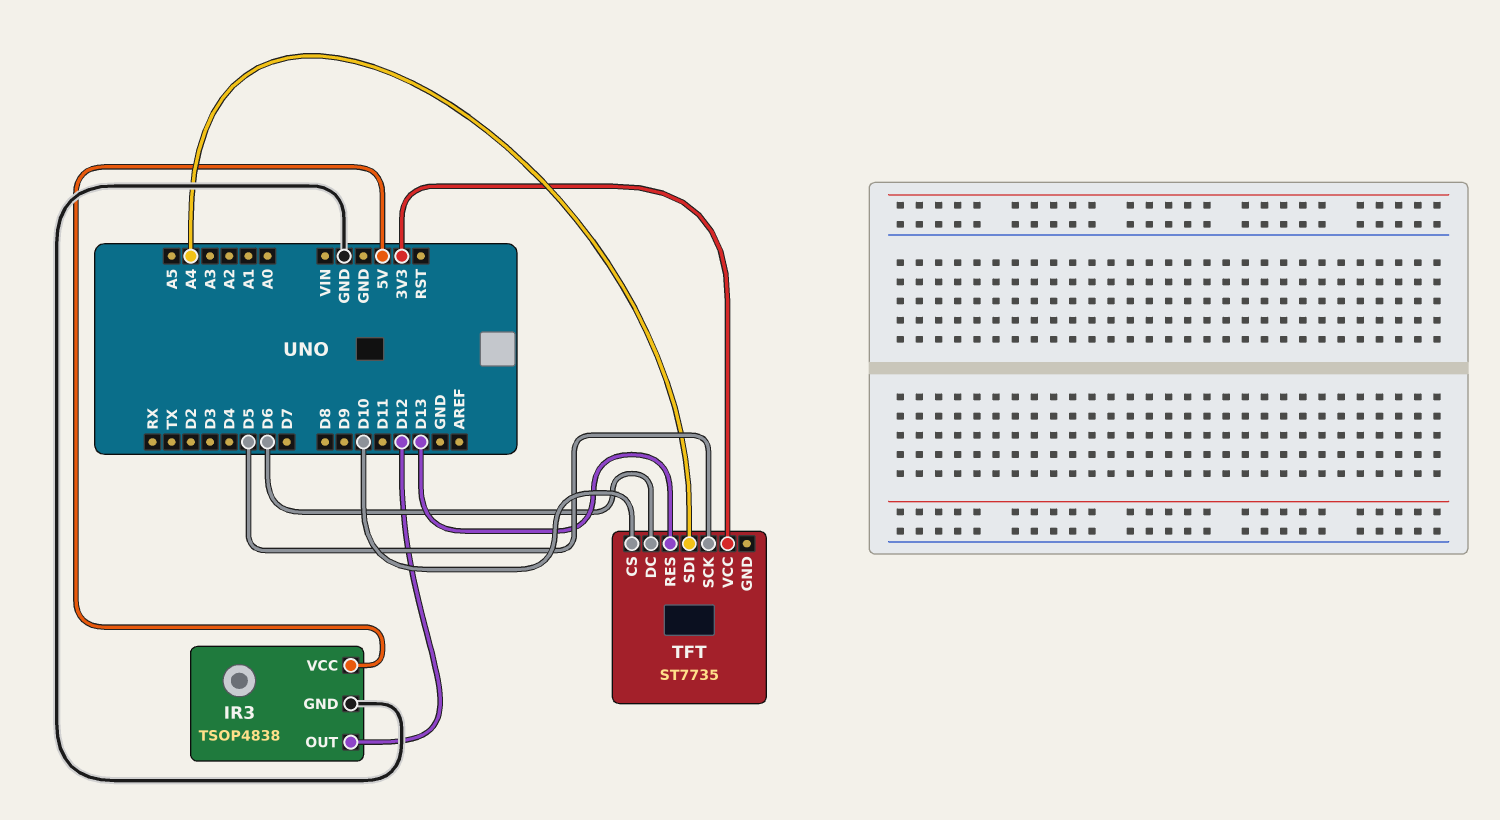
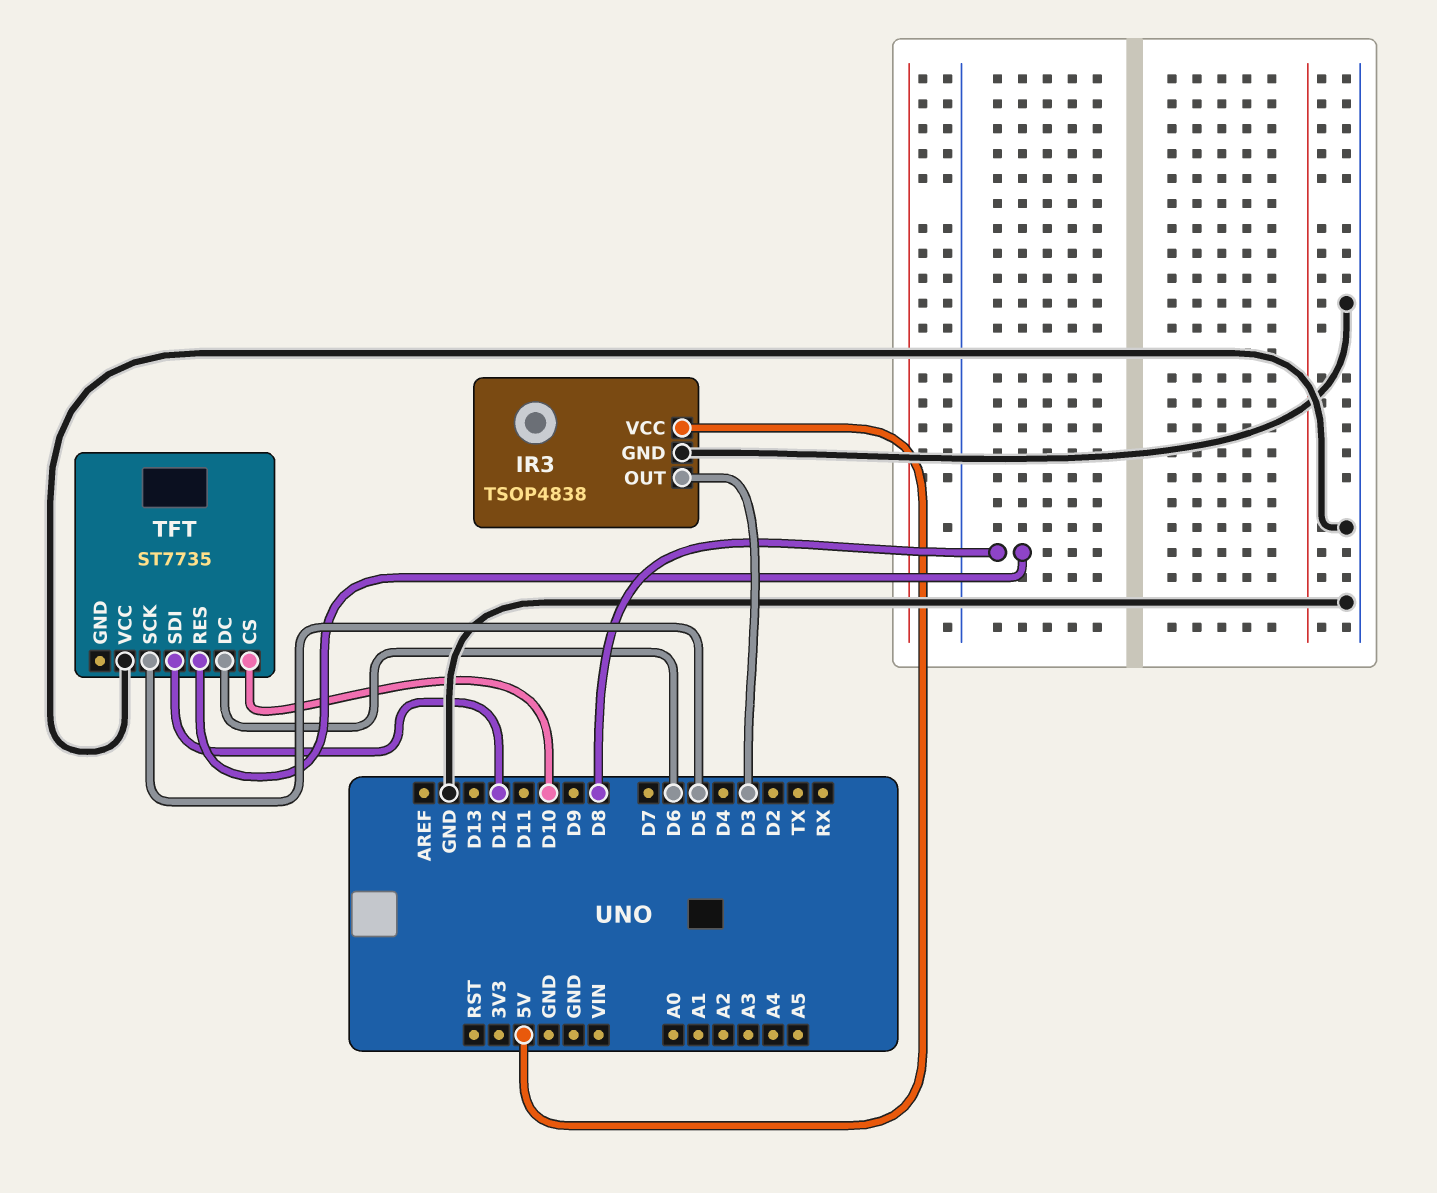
IR3 pin OUT: D12 -> D3
TFT pin RES: D13 -> D8
TFT pin SDI: A4 -> D12
TFT pin VCC: 3V3 -> GND

